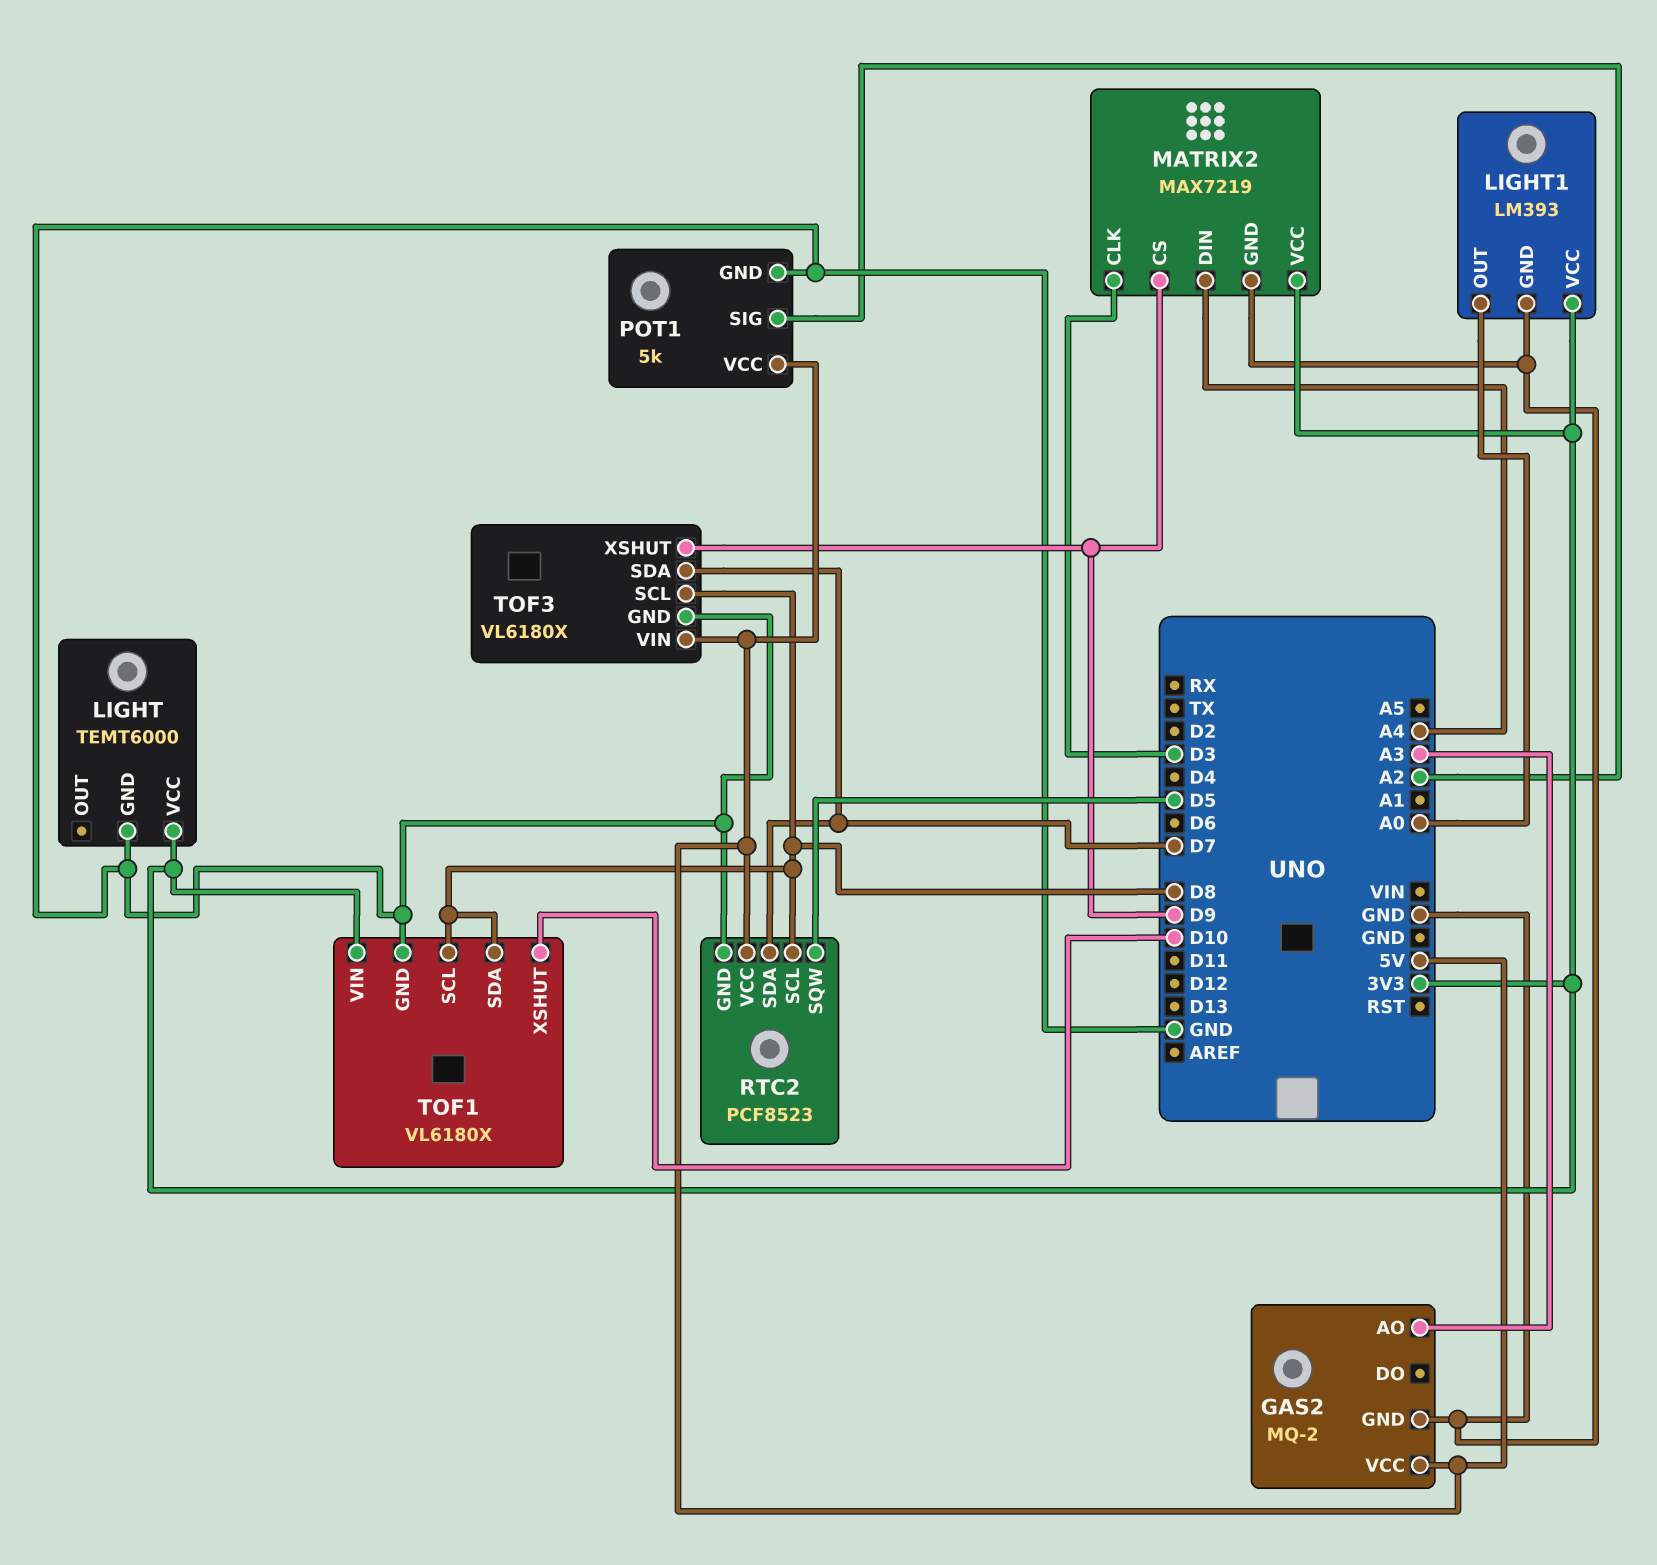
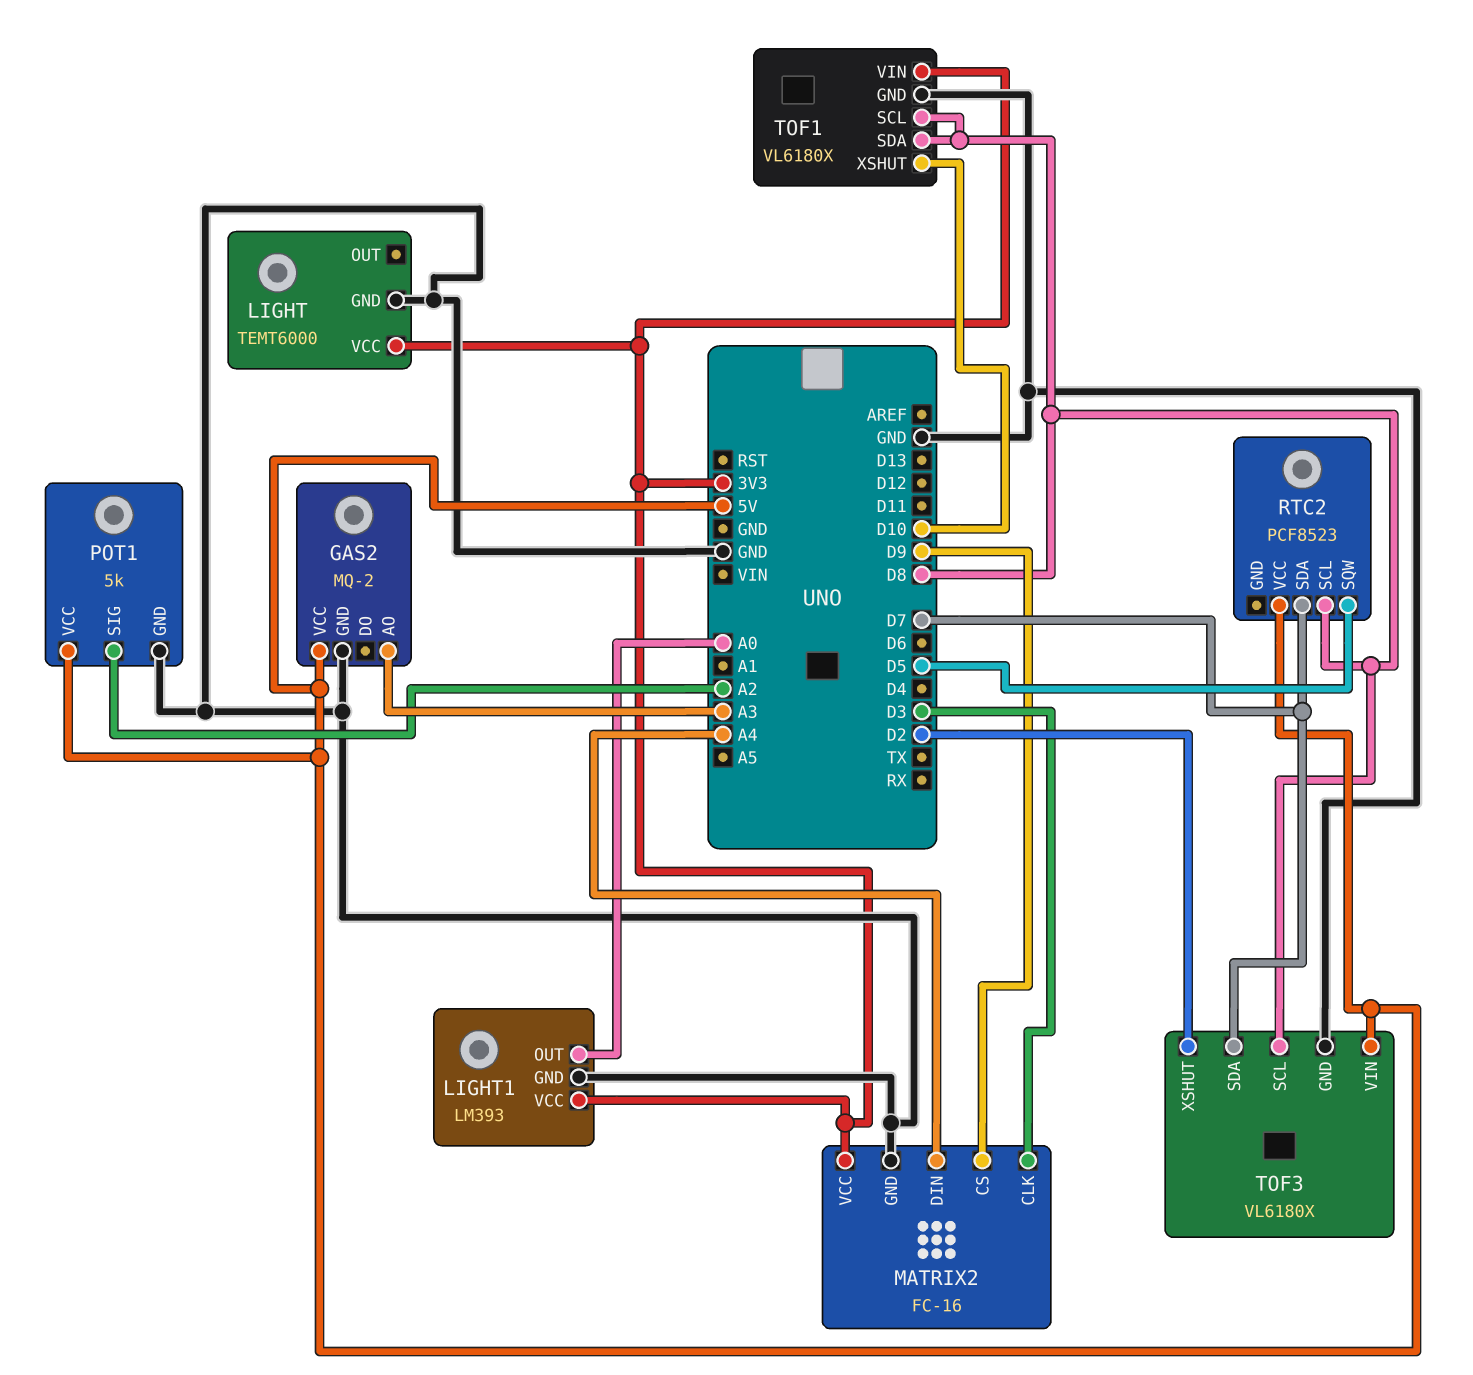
MATRIX2: MAX7219 -> FC-16
RTC2 pin GND: GND -> none
TOF3 pin XSHUT: D9 -> D2

